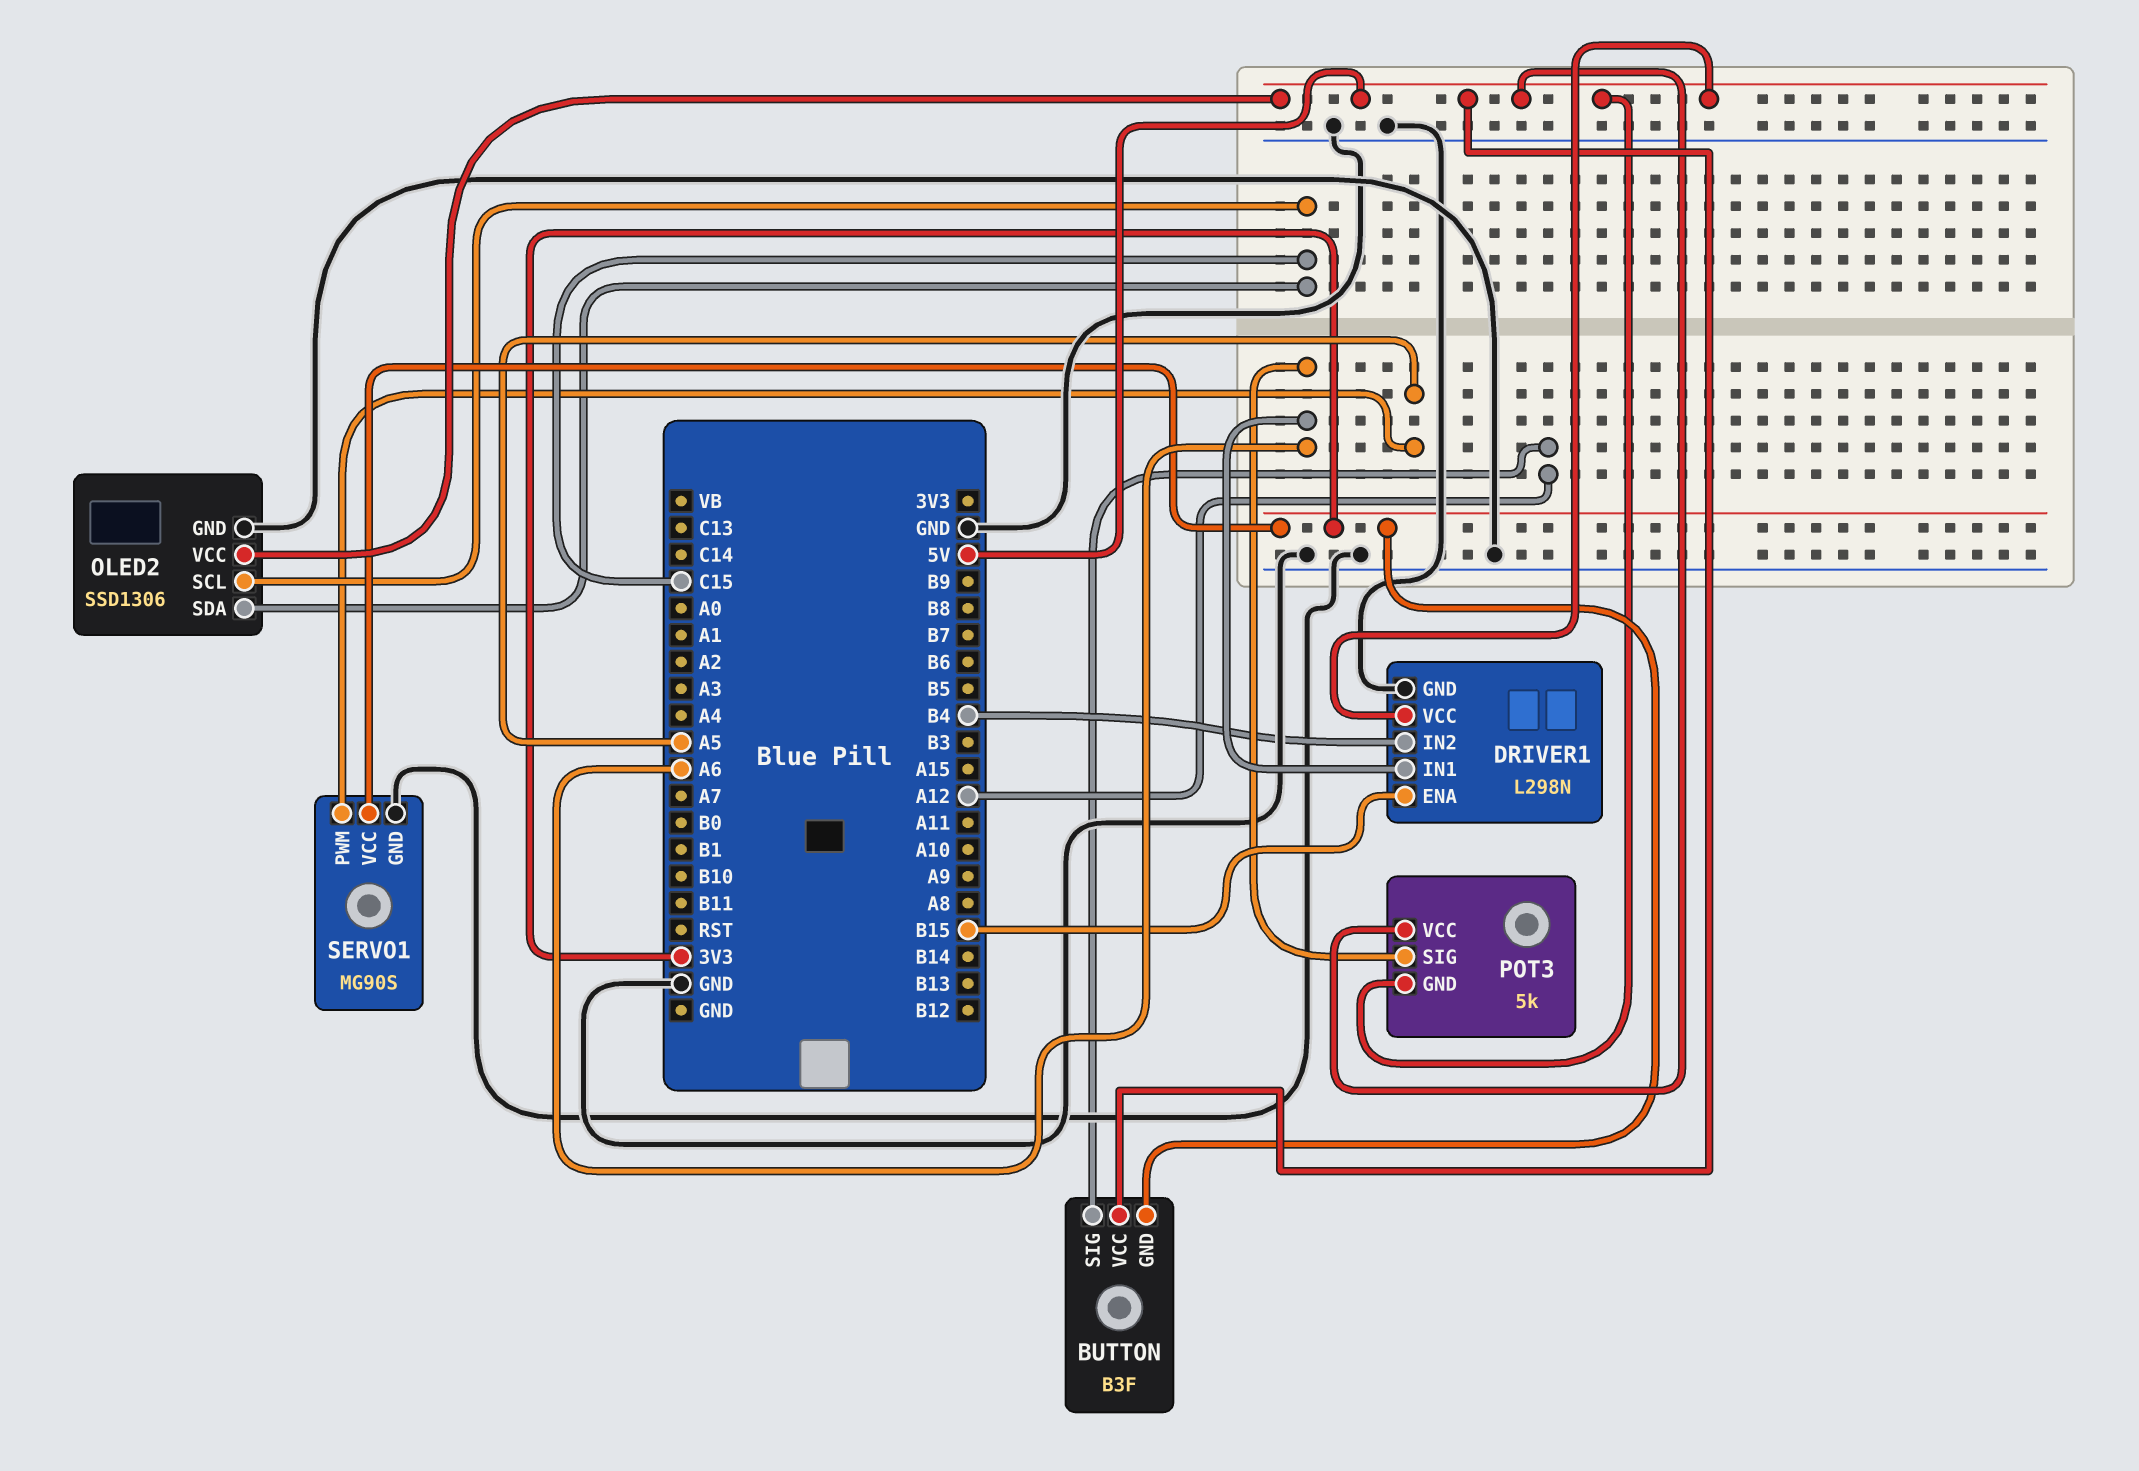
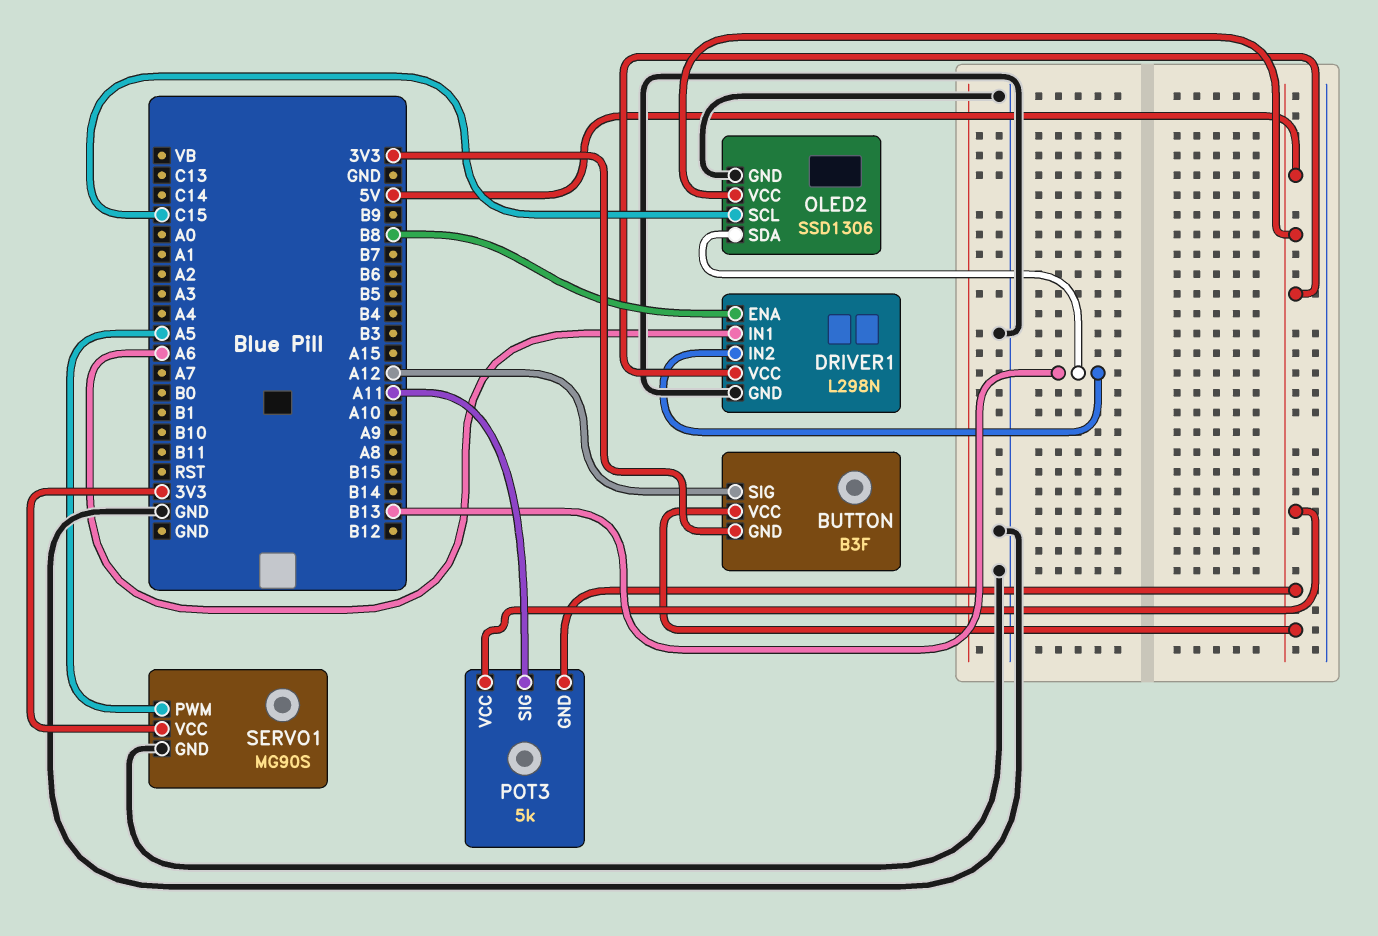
DRIVER1 pin ENA: B15 -> B8
DRIVER1 pin IN2: B4 -> B13
OLED2 pin SDA: C15 -> B13
POT3 pin SIG: A6 -> A11

